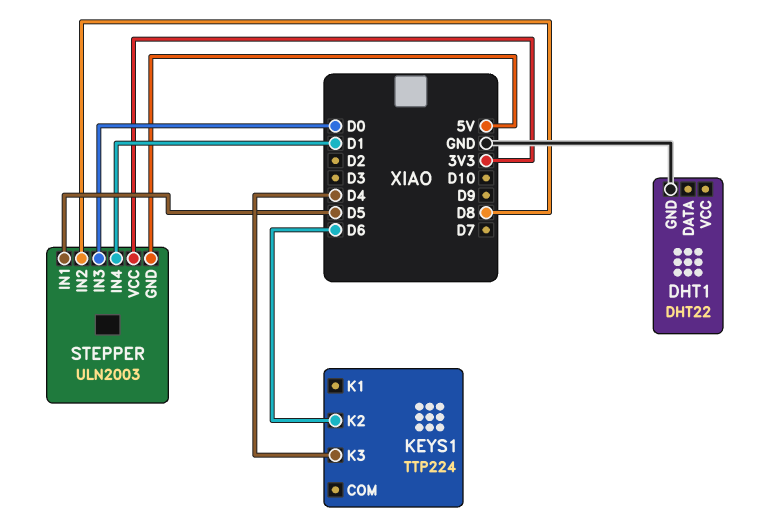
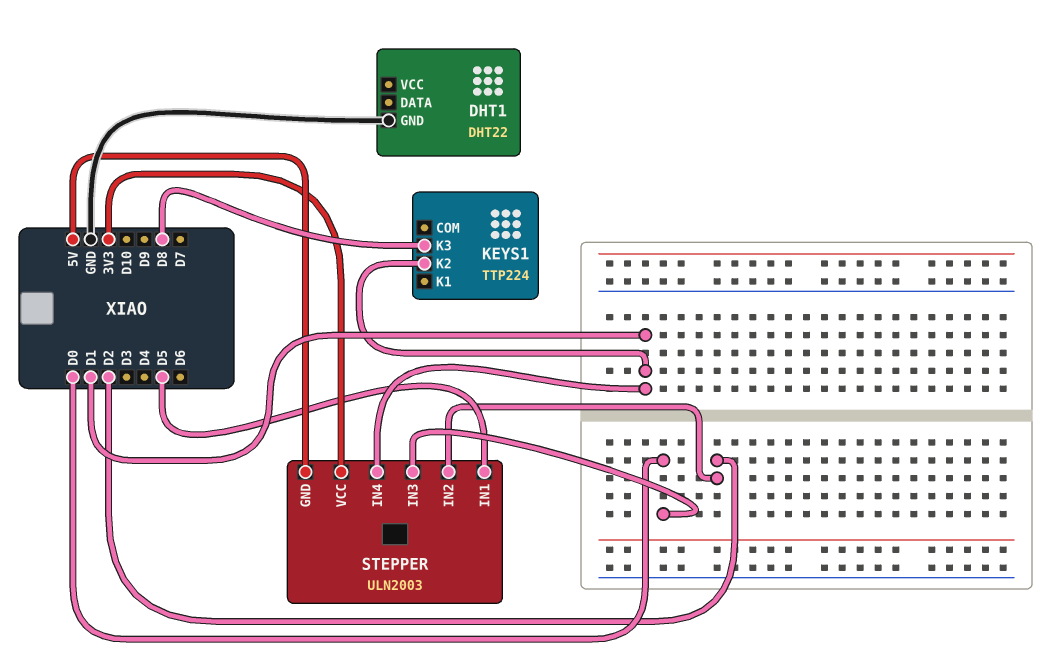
KEYS1 pin K2: D6 -> D1
KEYS1 pin K3: D4 -> D8
STEPPER pin IN2: D8 -> D2

